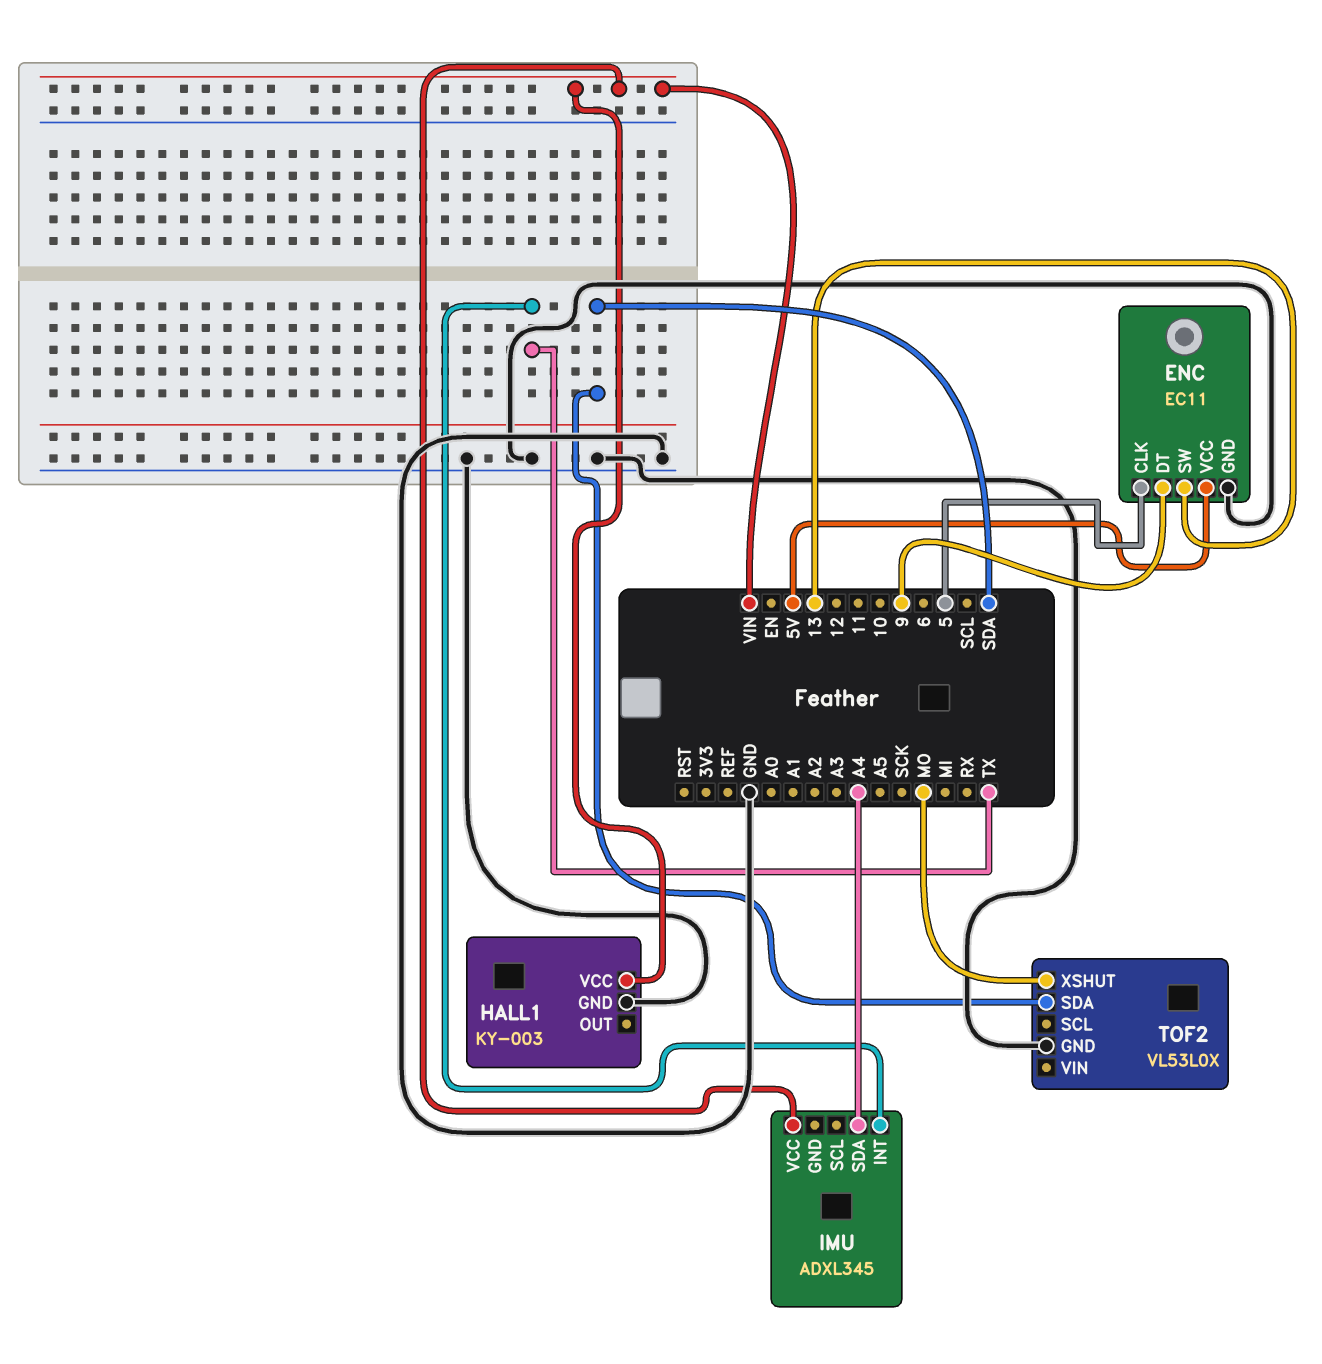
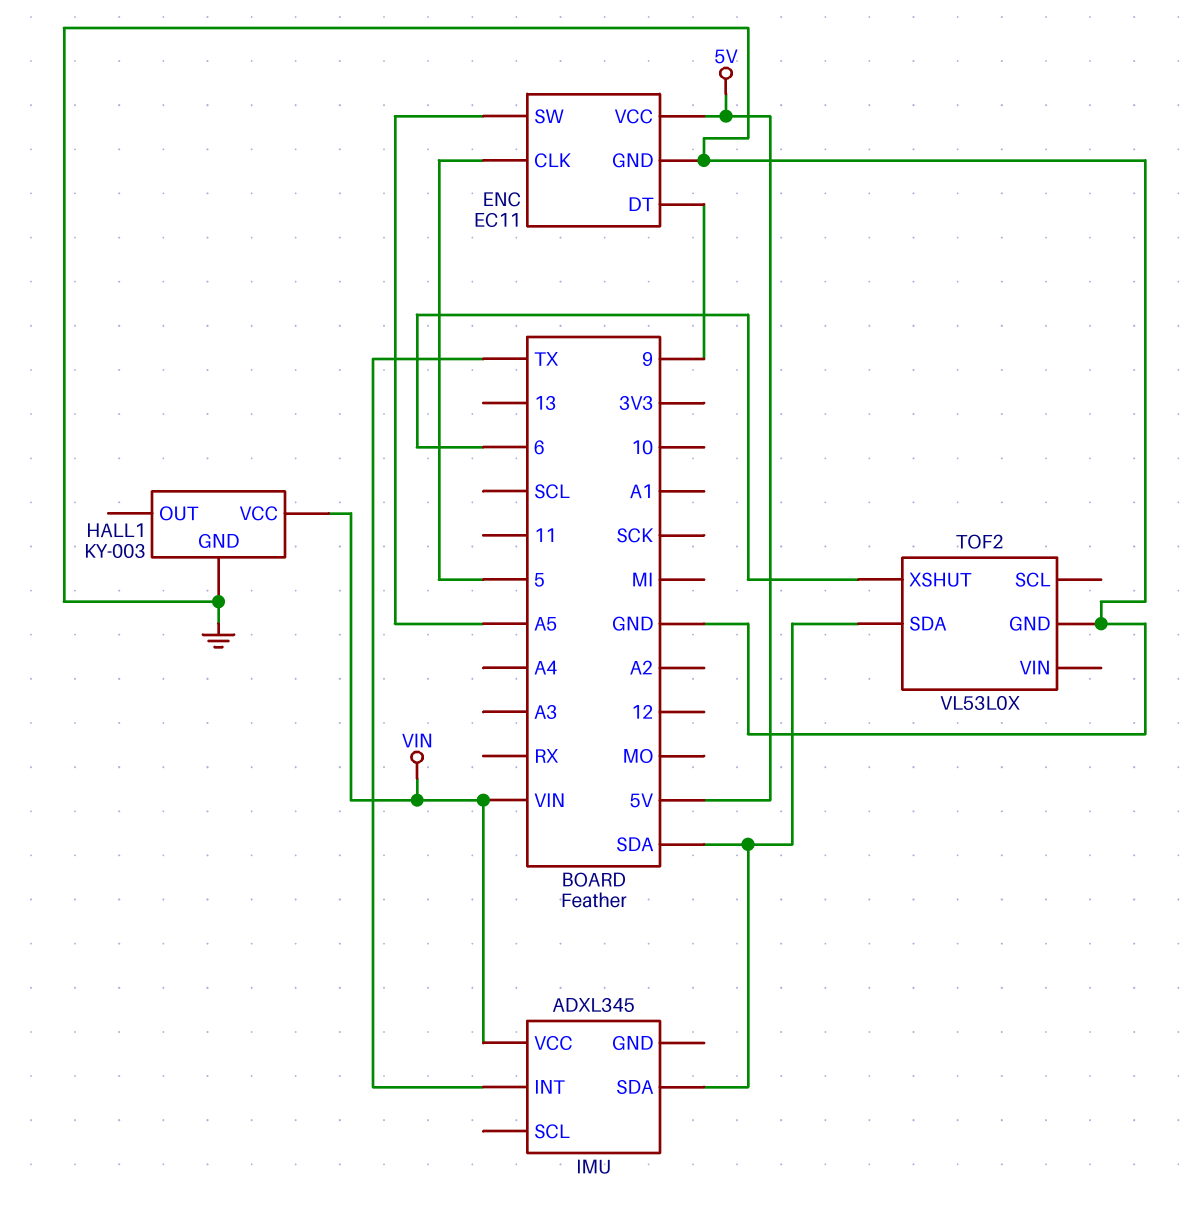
ENC pin SW: 13 -> A5
IMU pin SDA: A4 -> SDA
TOF2 pin XSHUT: MO -> 6

